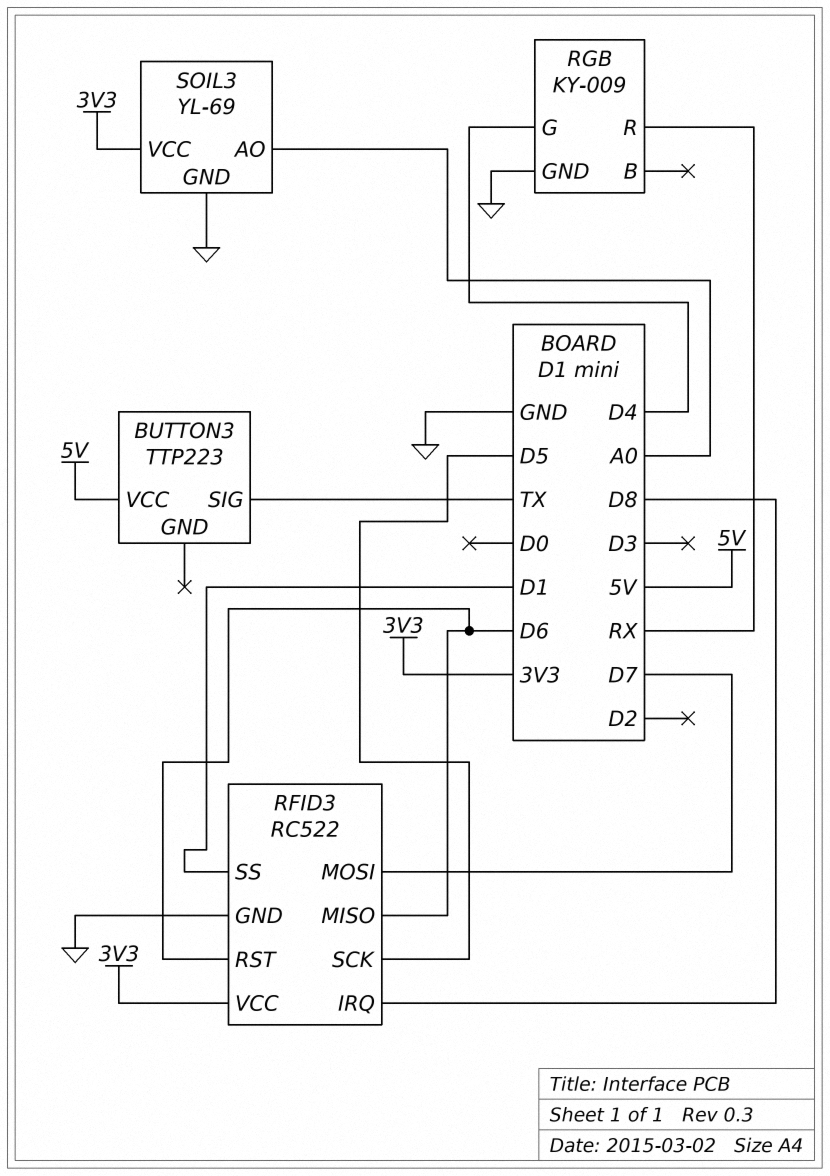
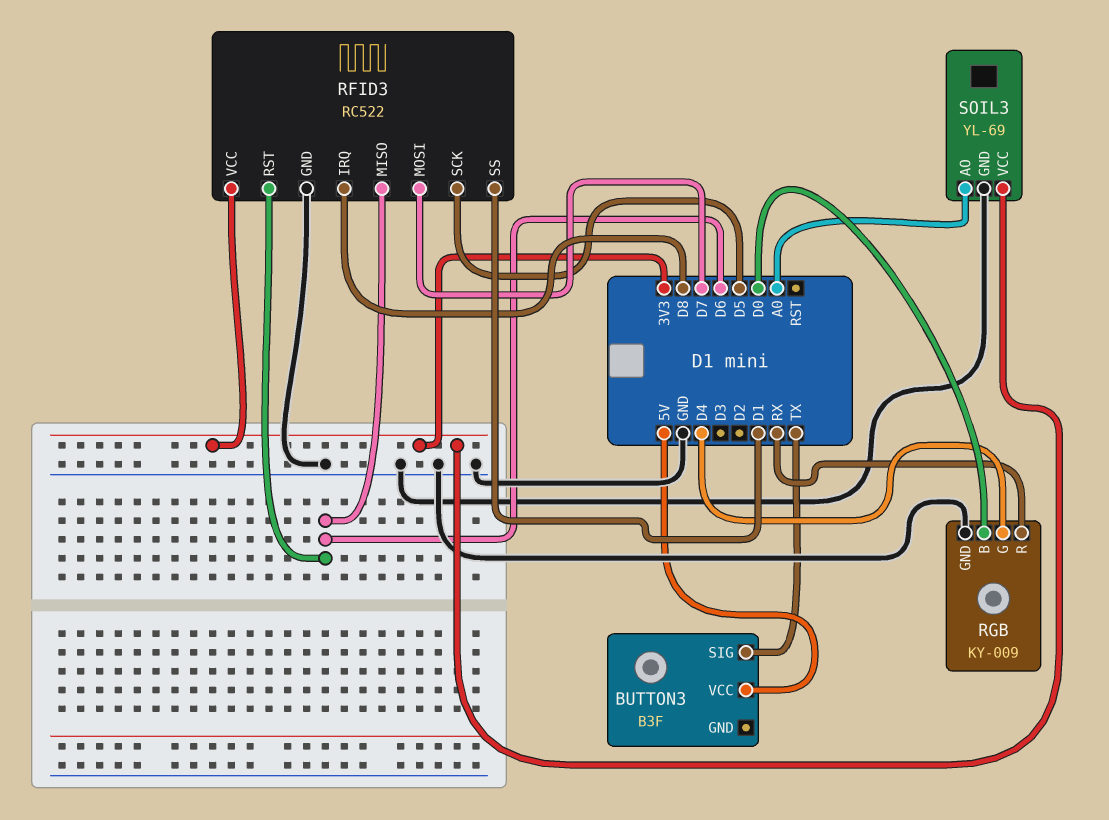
BUTTON3: TTP223 -> B3F
RGB pin B: none -> D0

